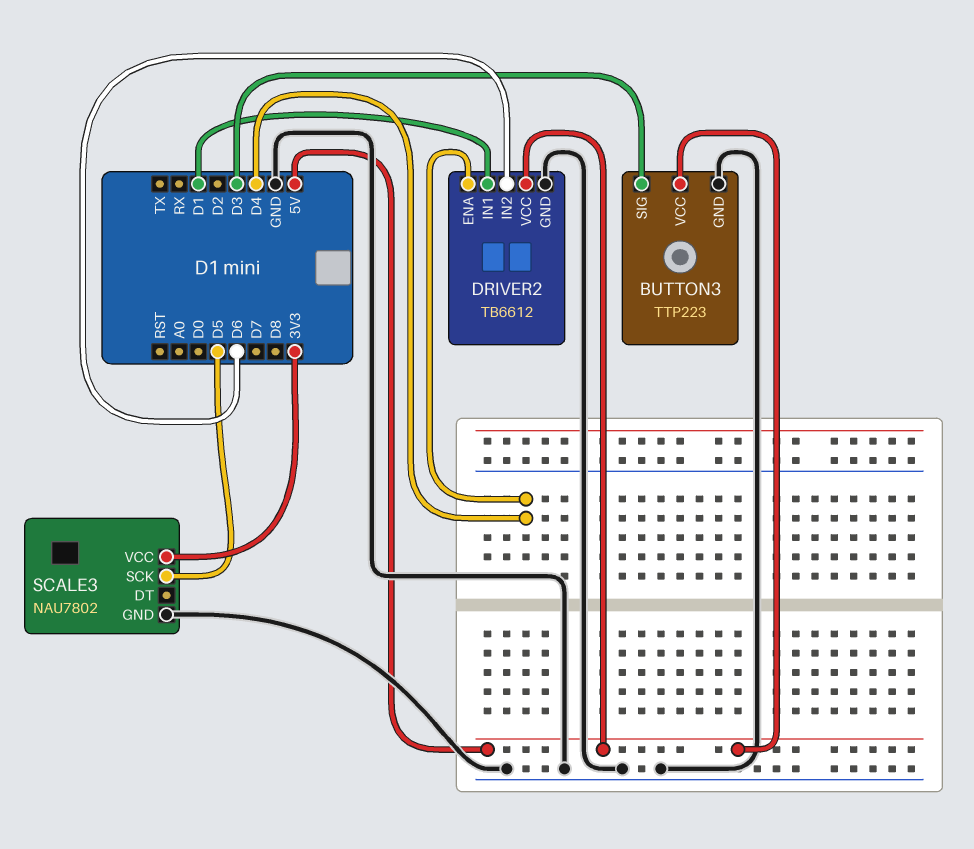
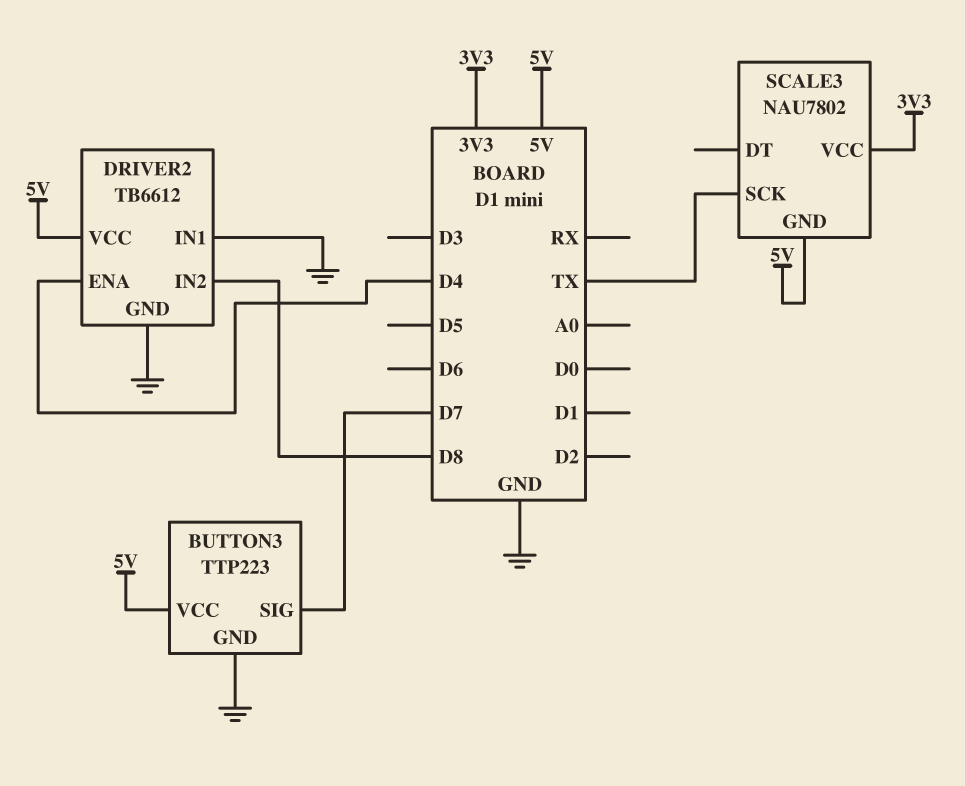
BUTTON3 pin SIG: D3 -> D7
DRIVER2 pin IN1: D1 -> GND
DRIVER2 pin IN2: D6 -> D8
SCALE3 pin GND: GND -> 5V
SCALE3 pin SCK: D5 -> TX

